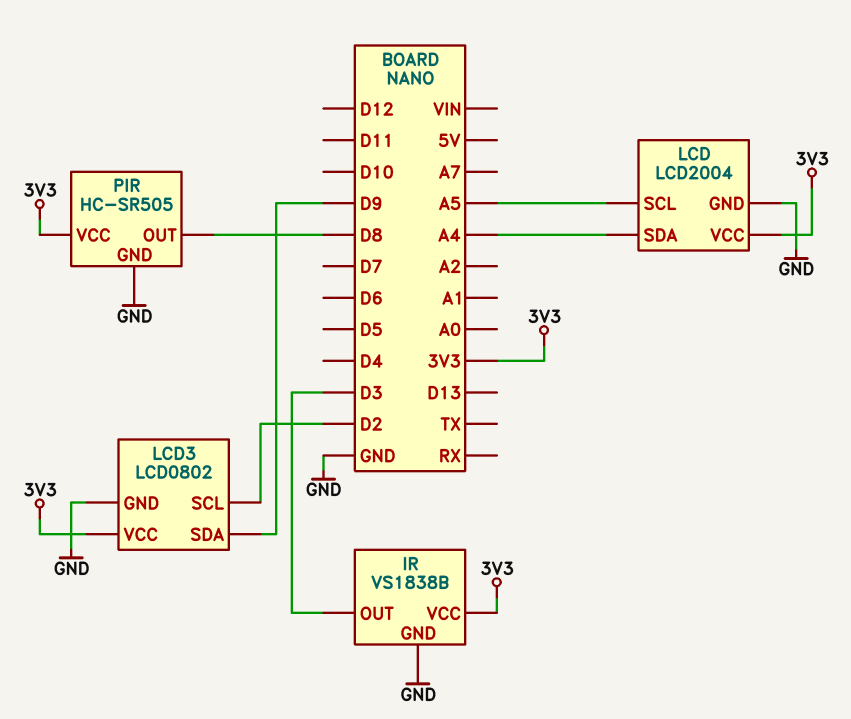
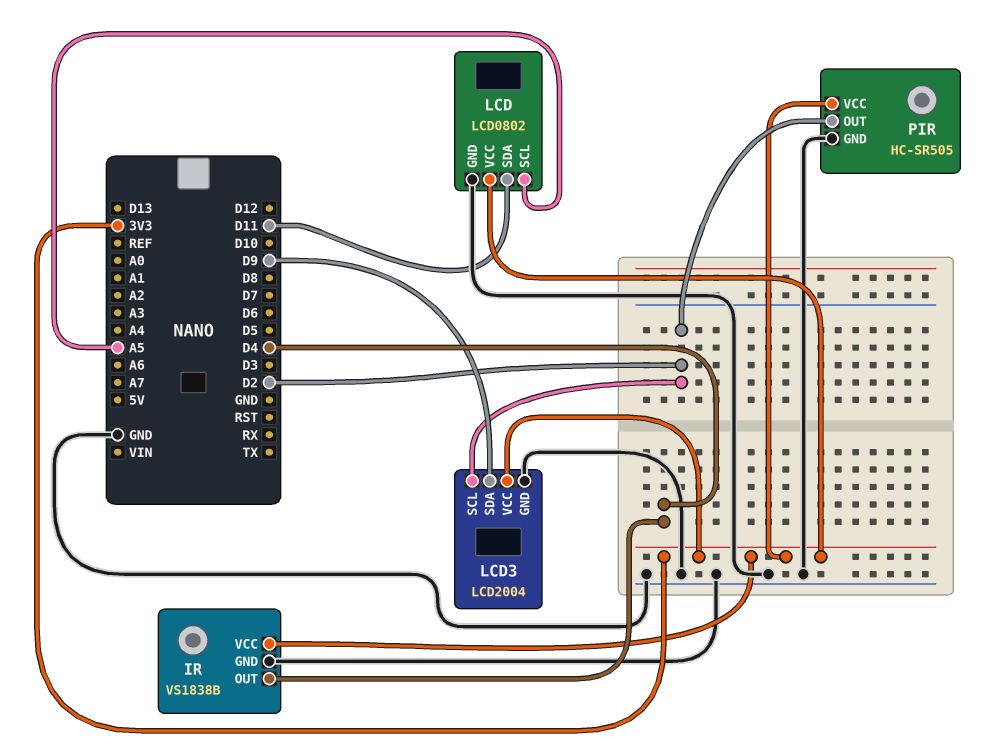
IR pin OUT: D3 -> D4
LCD: LCD2004 -> LCD0802
LCD pin SDA: A4 -> D11
LCD3: LCD0802 -> LCD2004
PIR pin OUT: D8 -> D2

